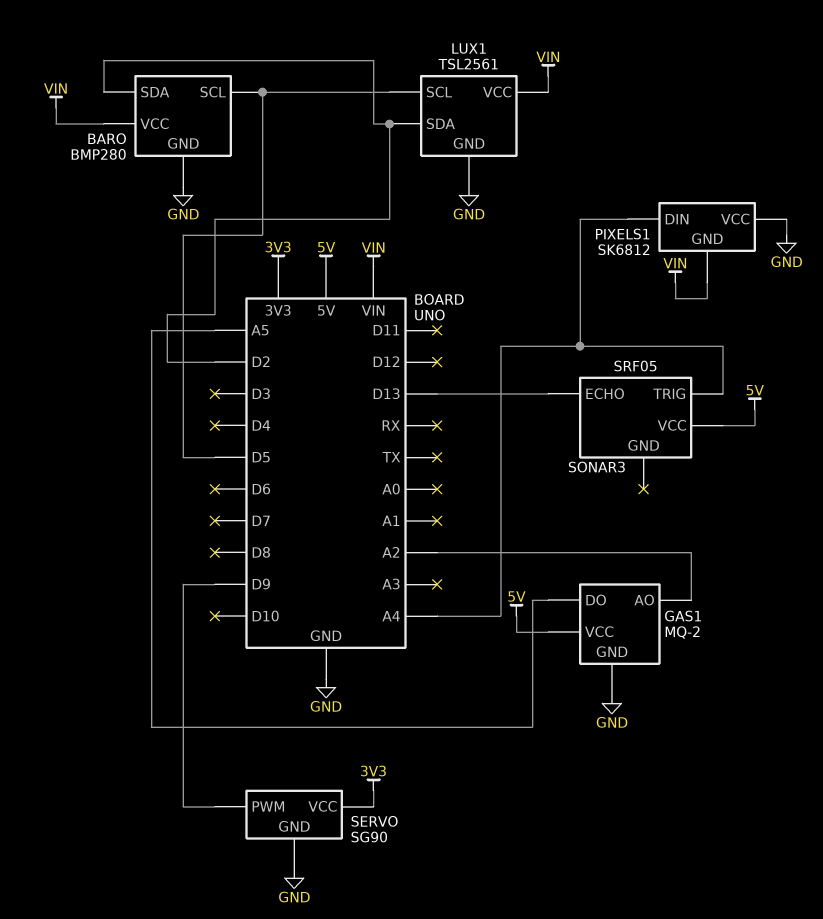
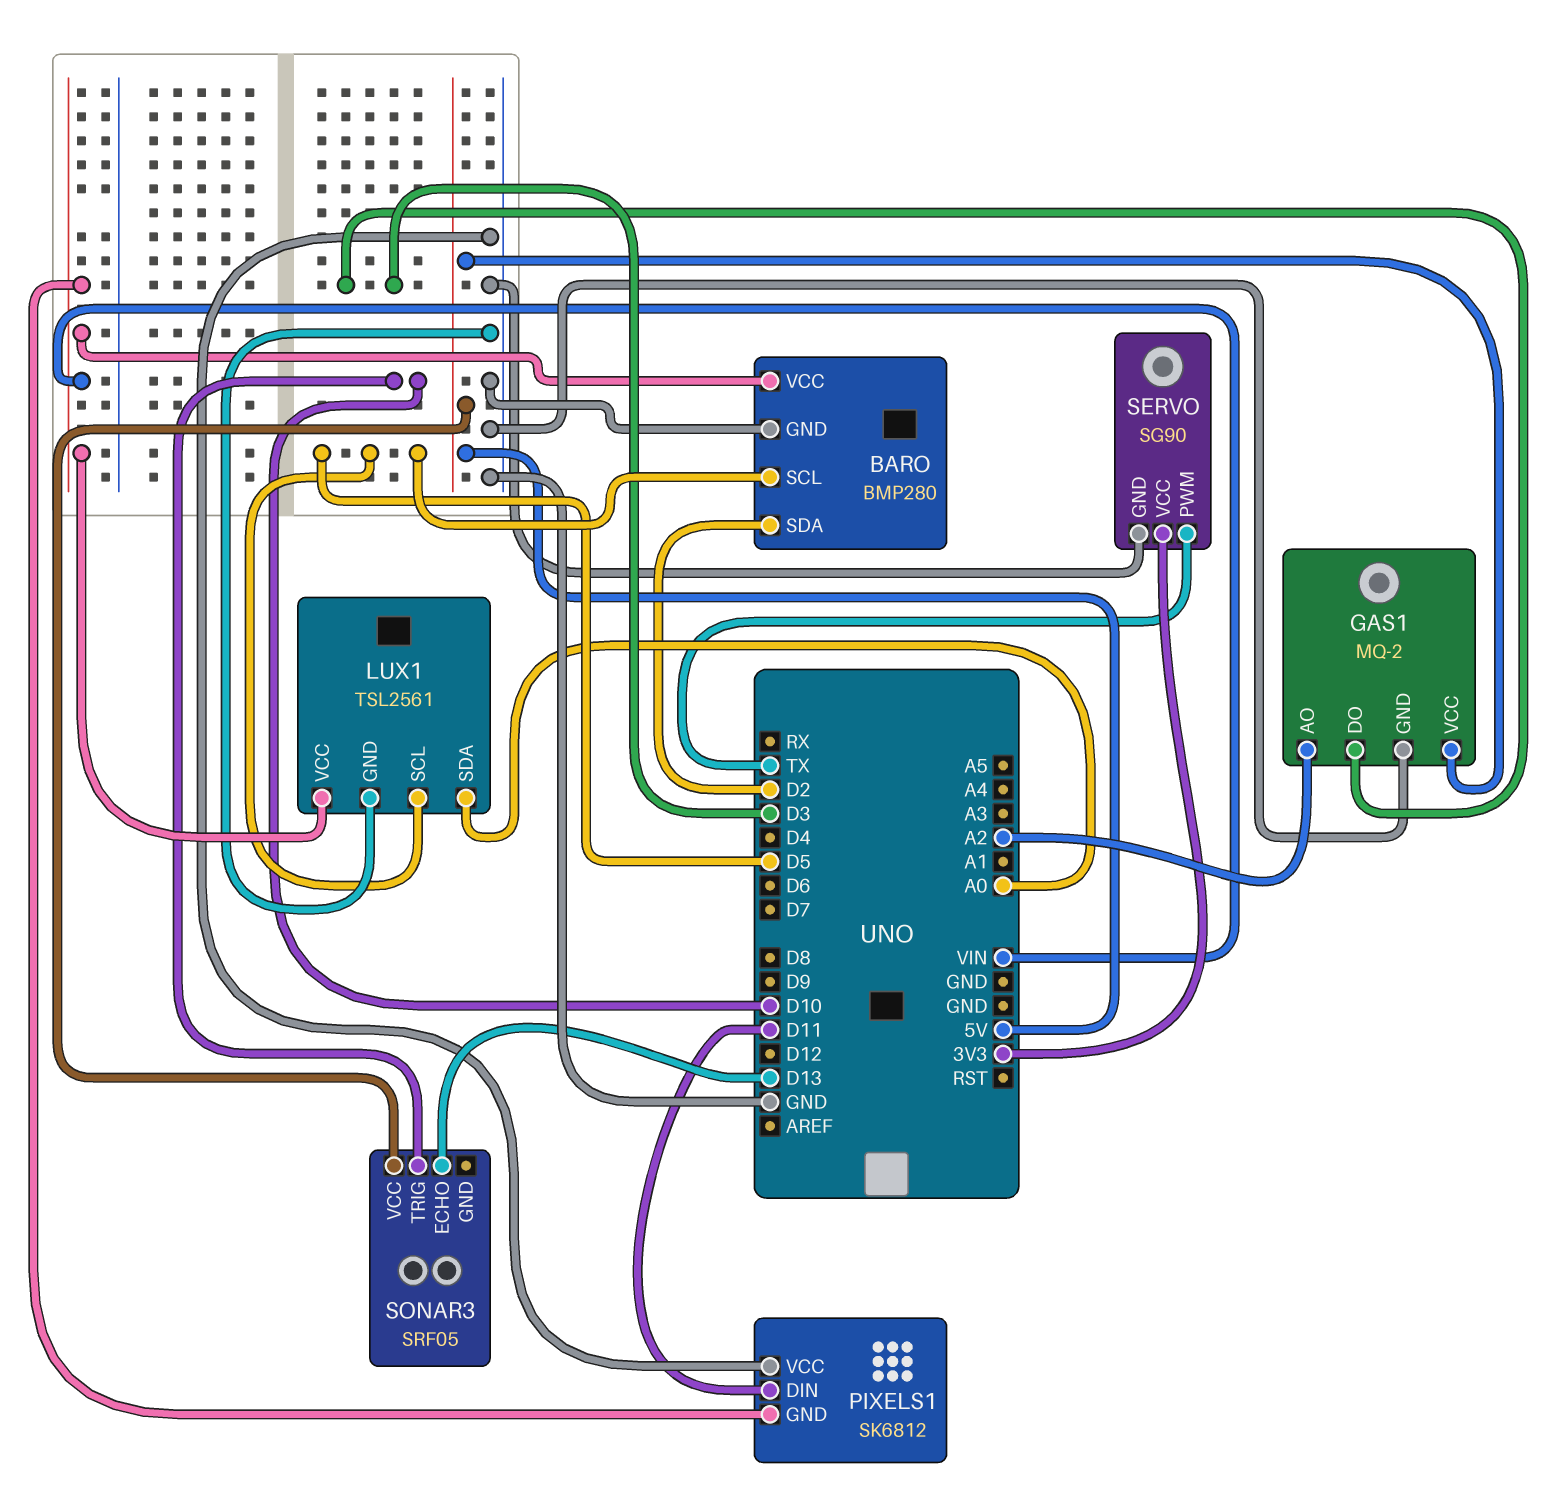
GAS1 pin DO: A5 -> D3
LUX1 pin SDA: D2 -> A0
PIXELS1 pin DIN: A4 -> D11
SERVO pin PWM: D9 -> TX
SONAR3 pin TRIG: A4 -> D10

